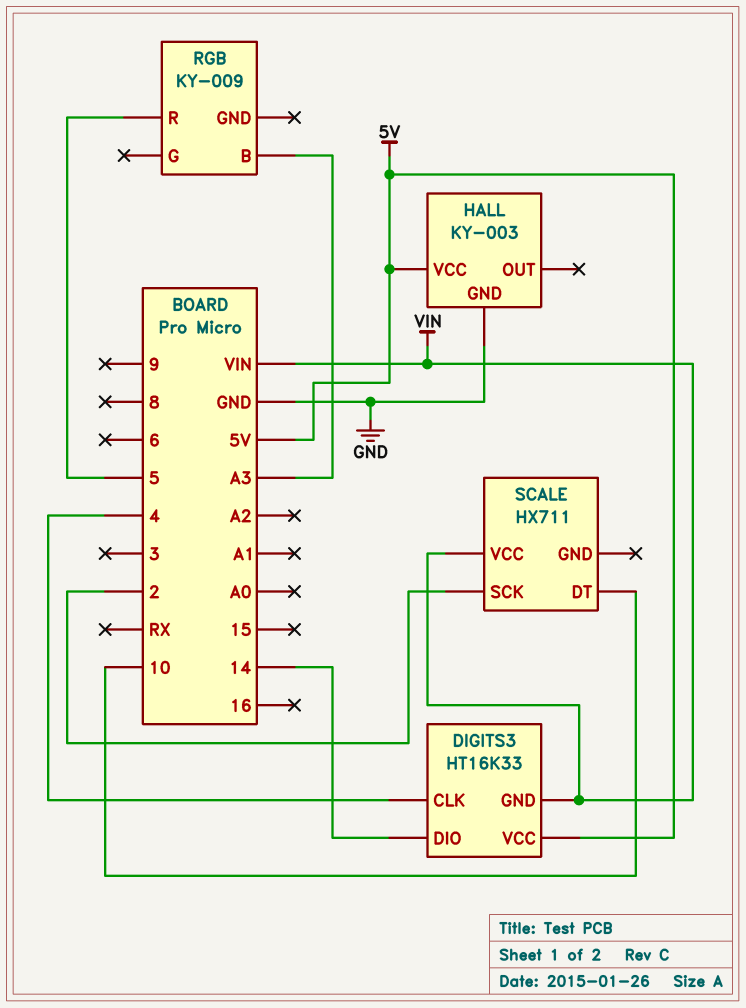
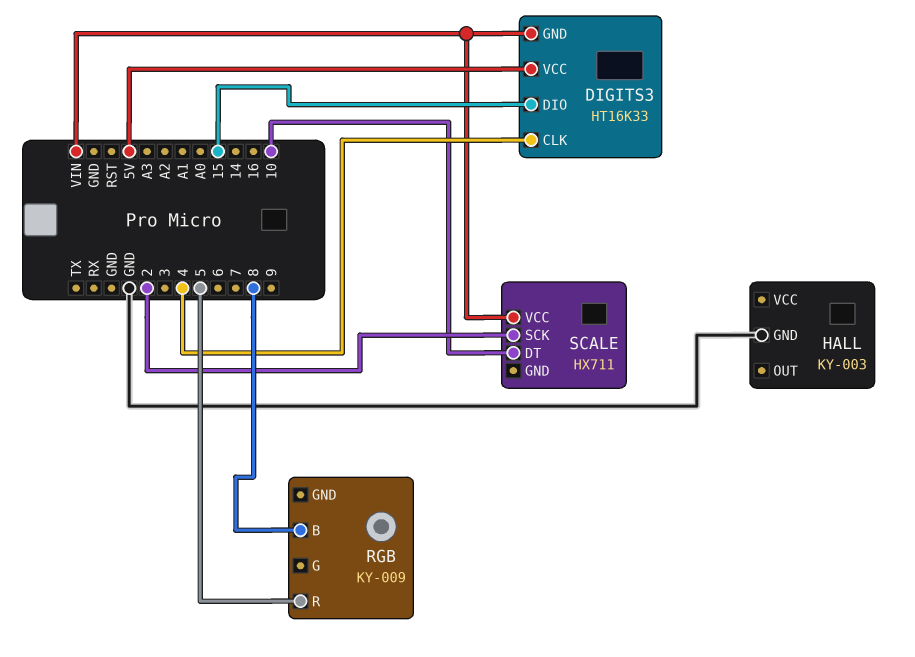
DIGITS3 pin DIO: 14 -> 15
HALL pin VCC: 5V -> none
RGB pin B: A3 -> 8

